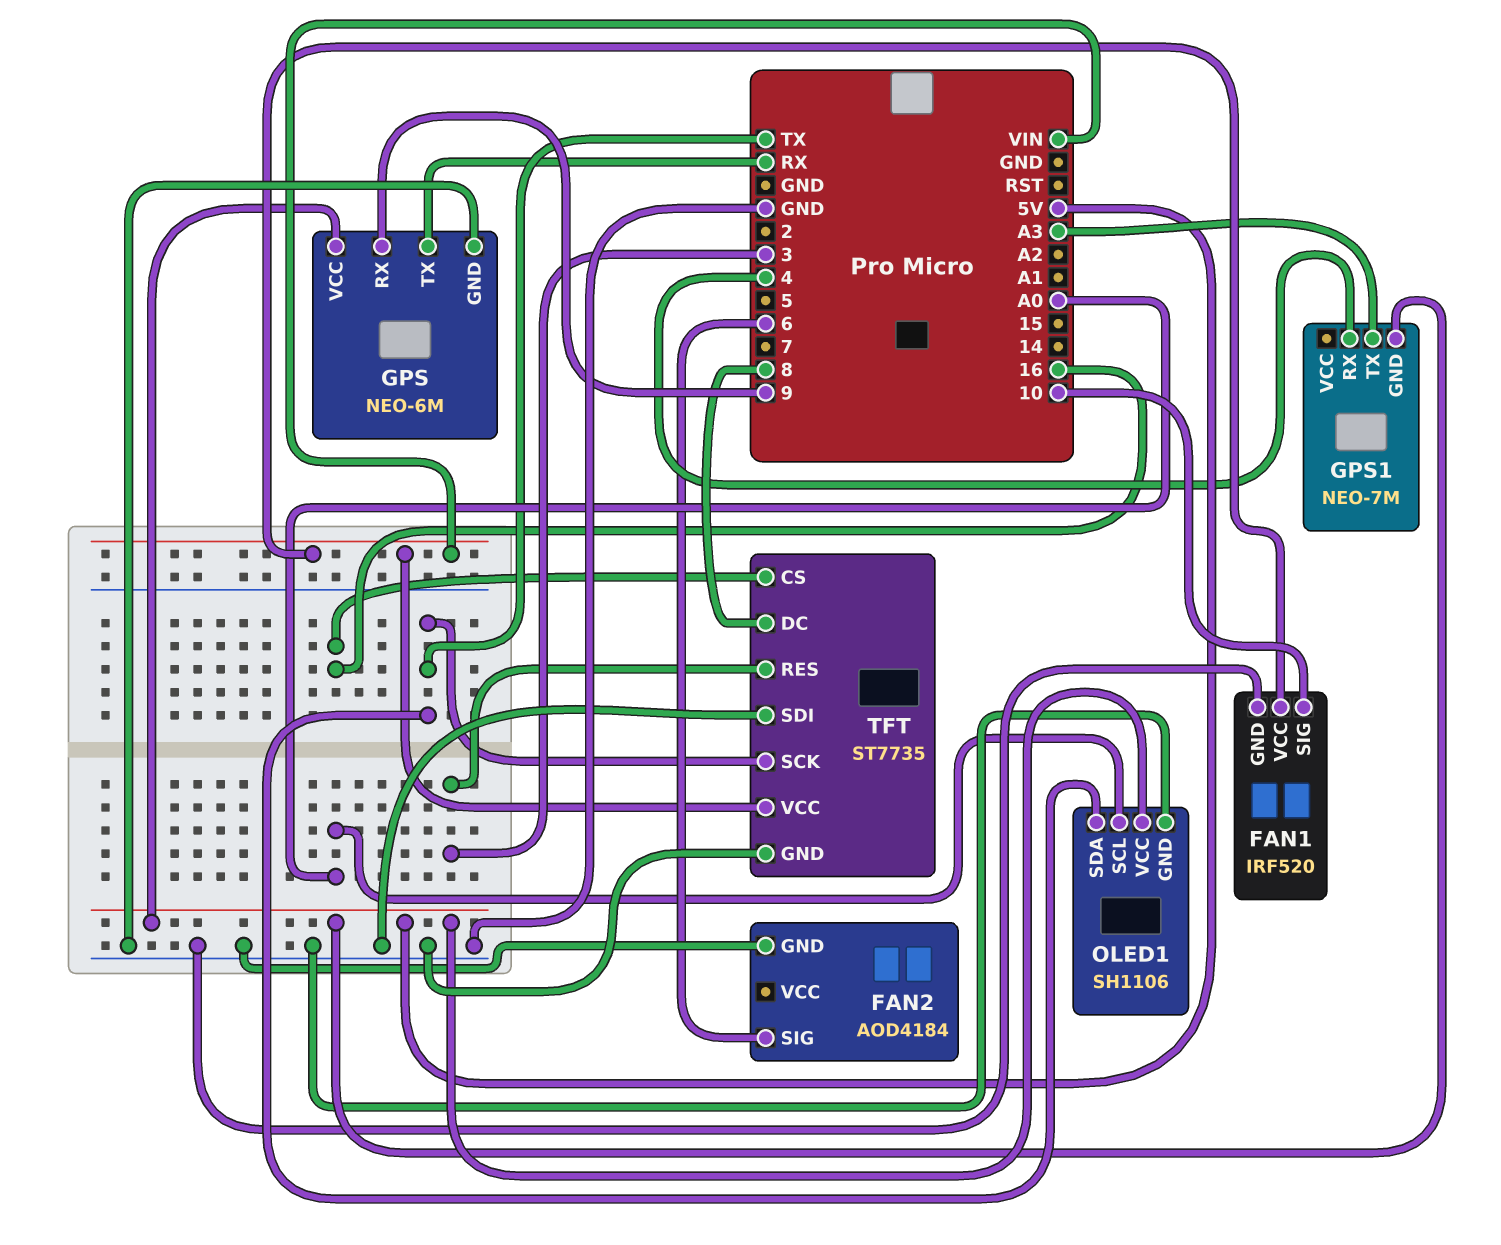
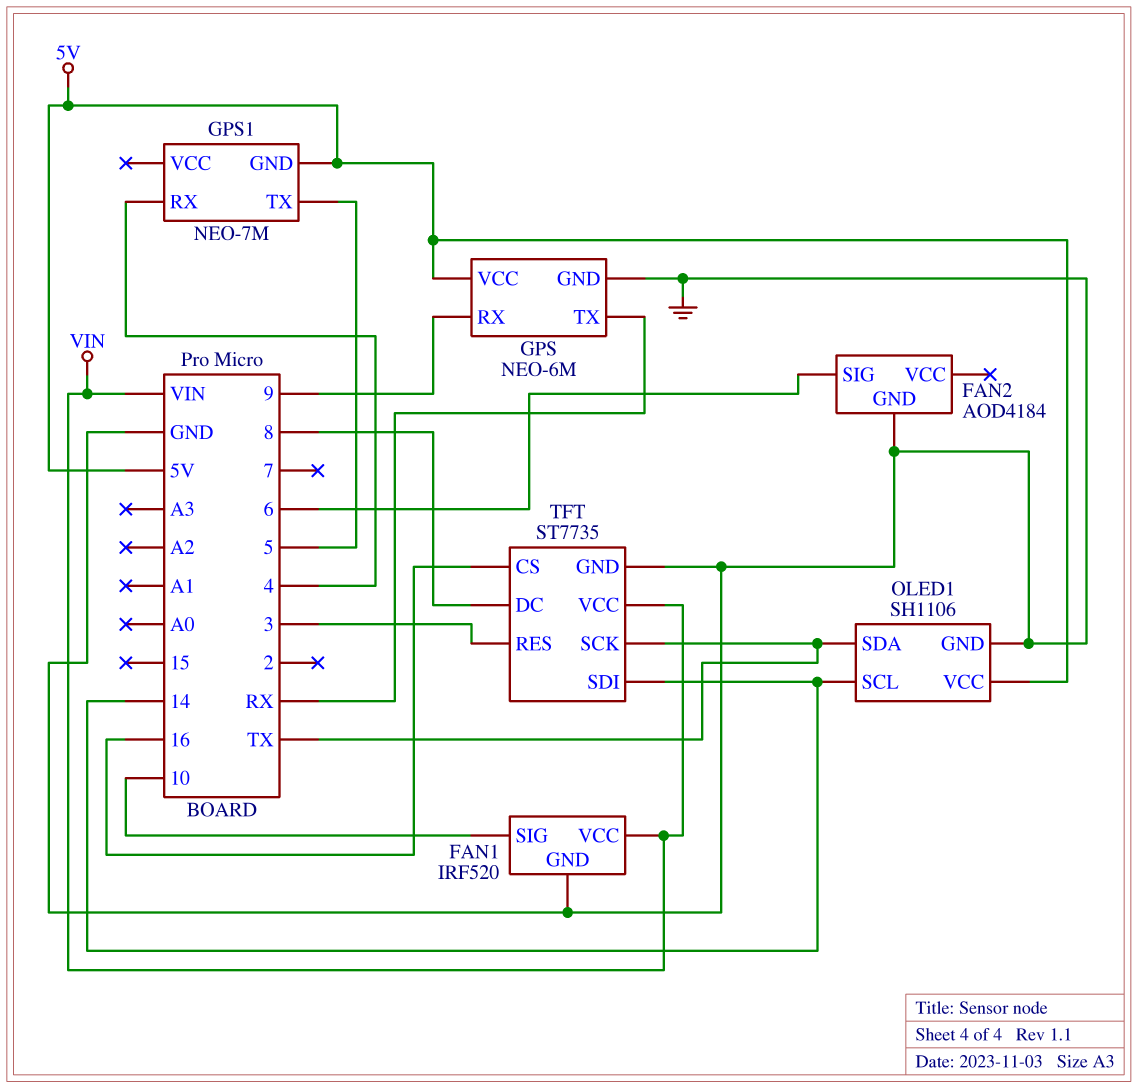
GPS1 pin TX: A3 -> 5
OLED1 pin SCL: A0 -> 14
TFT pin SDI: GND -> 14

